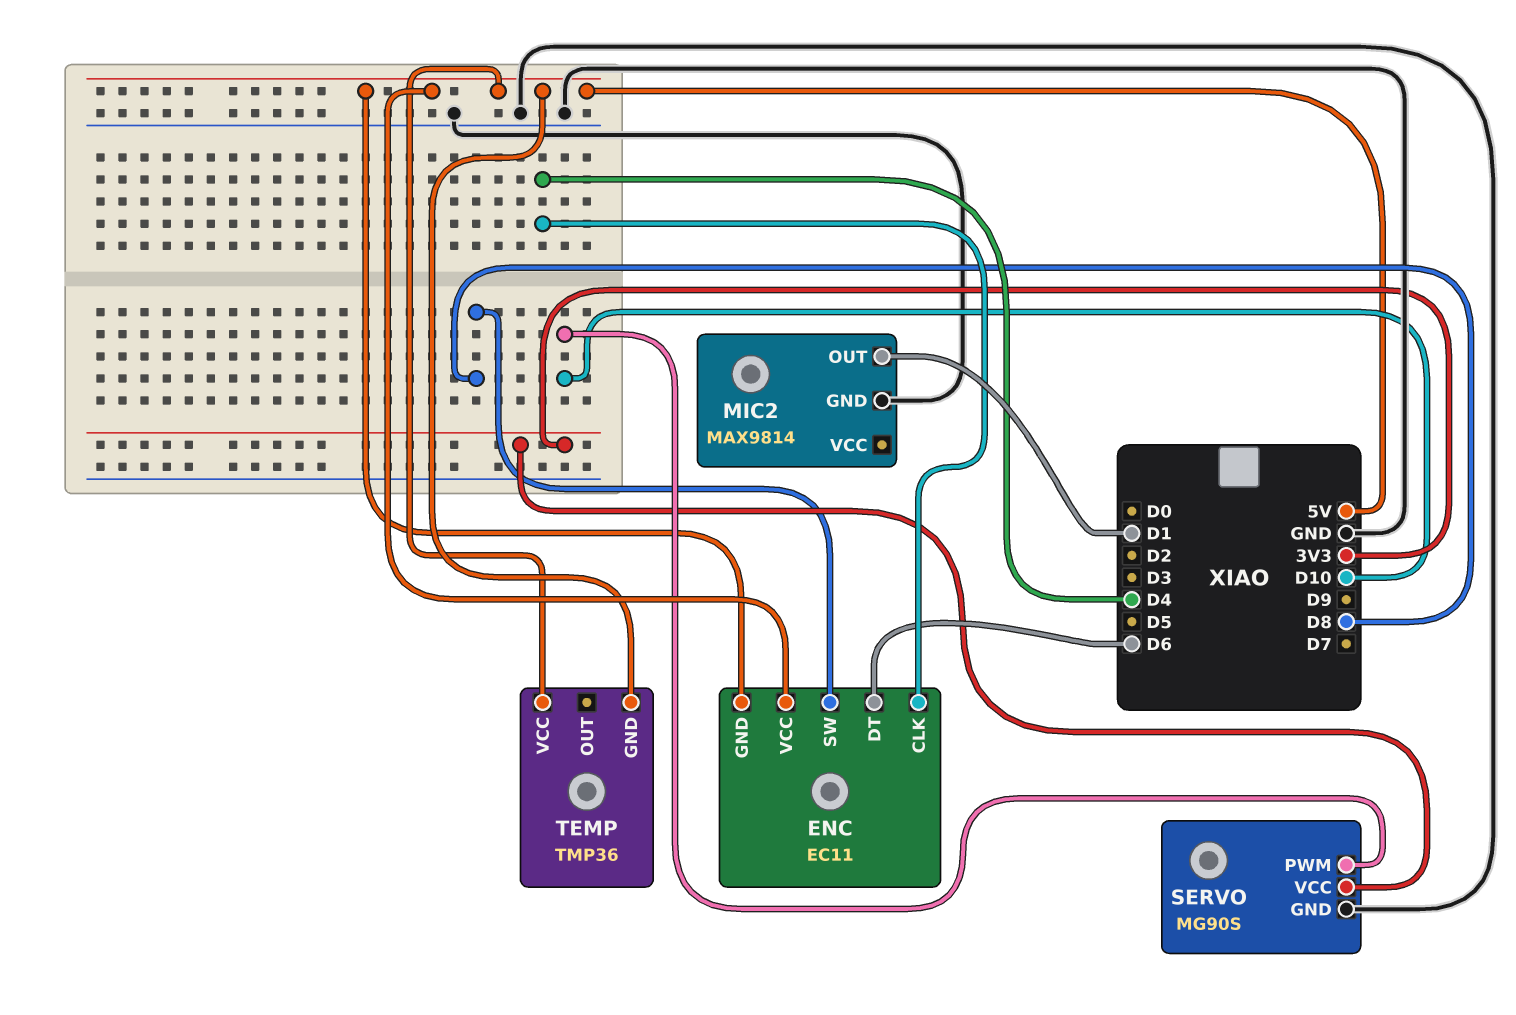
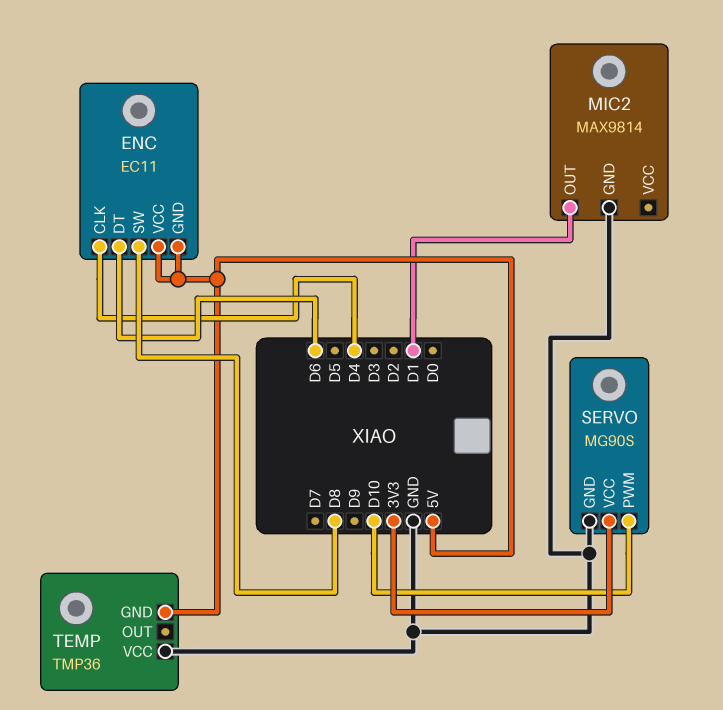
TEMP pin VCC: 5V -> GND

